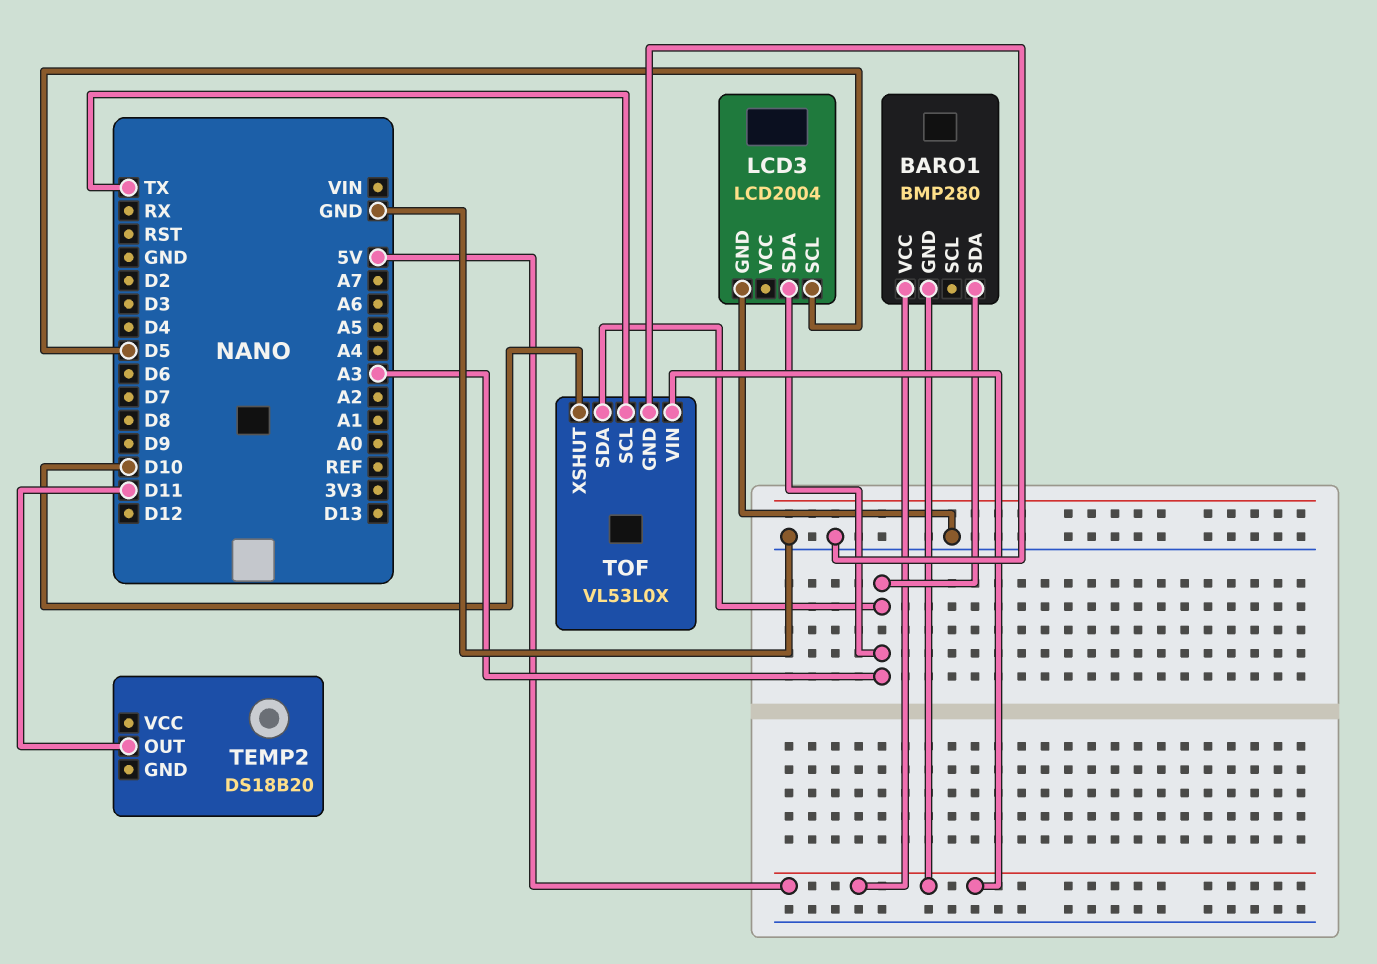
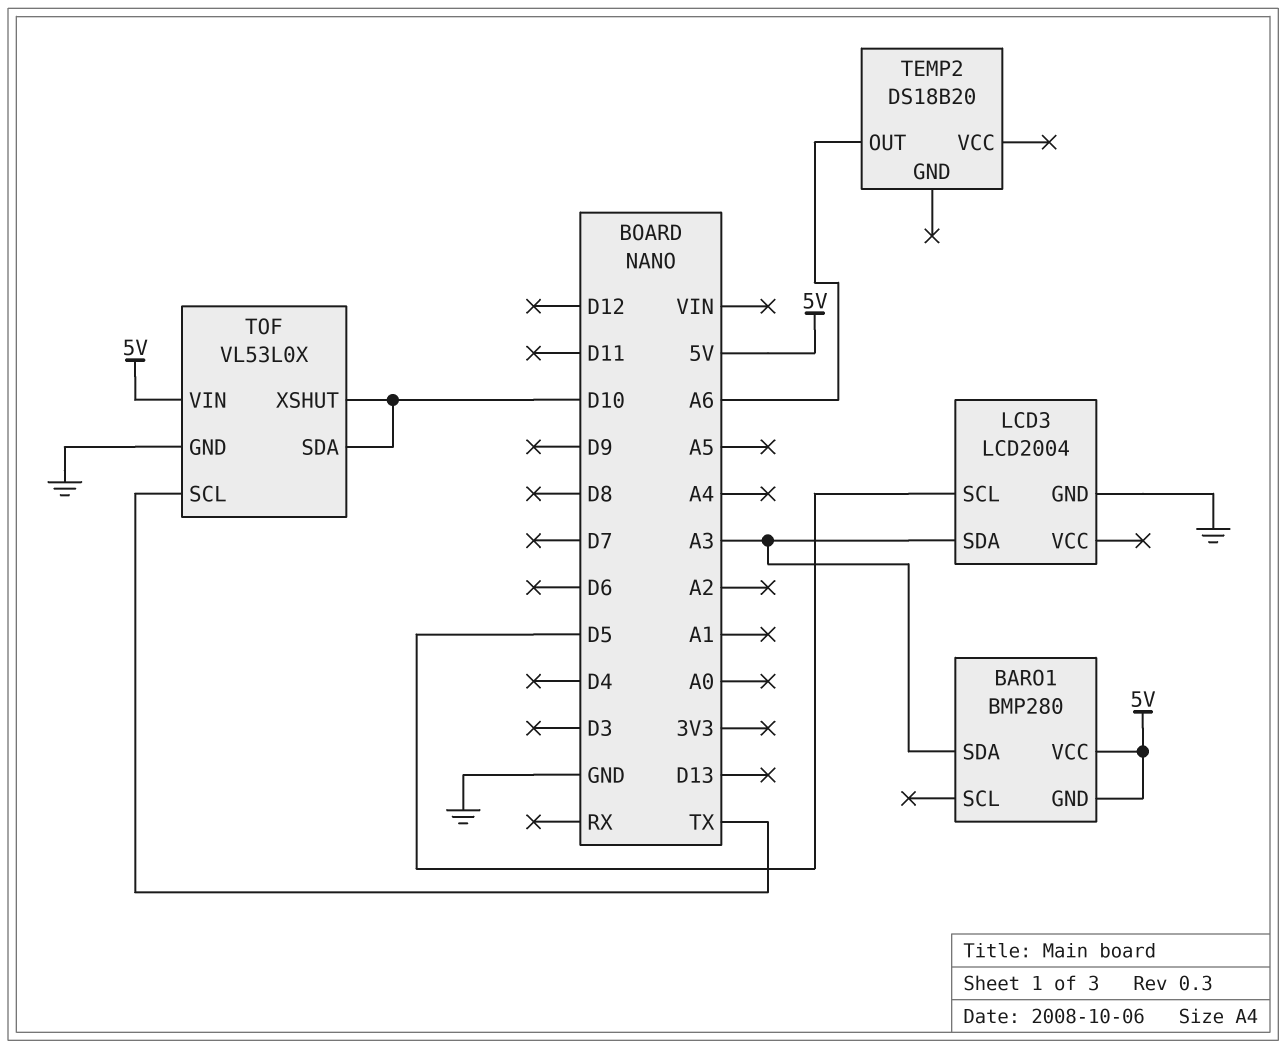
TEMP2 pin OUT: D11 -> A6
TOF pin SDA: A3 -> D10

